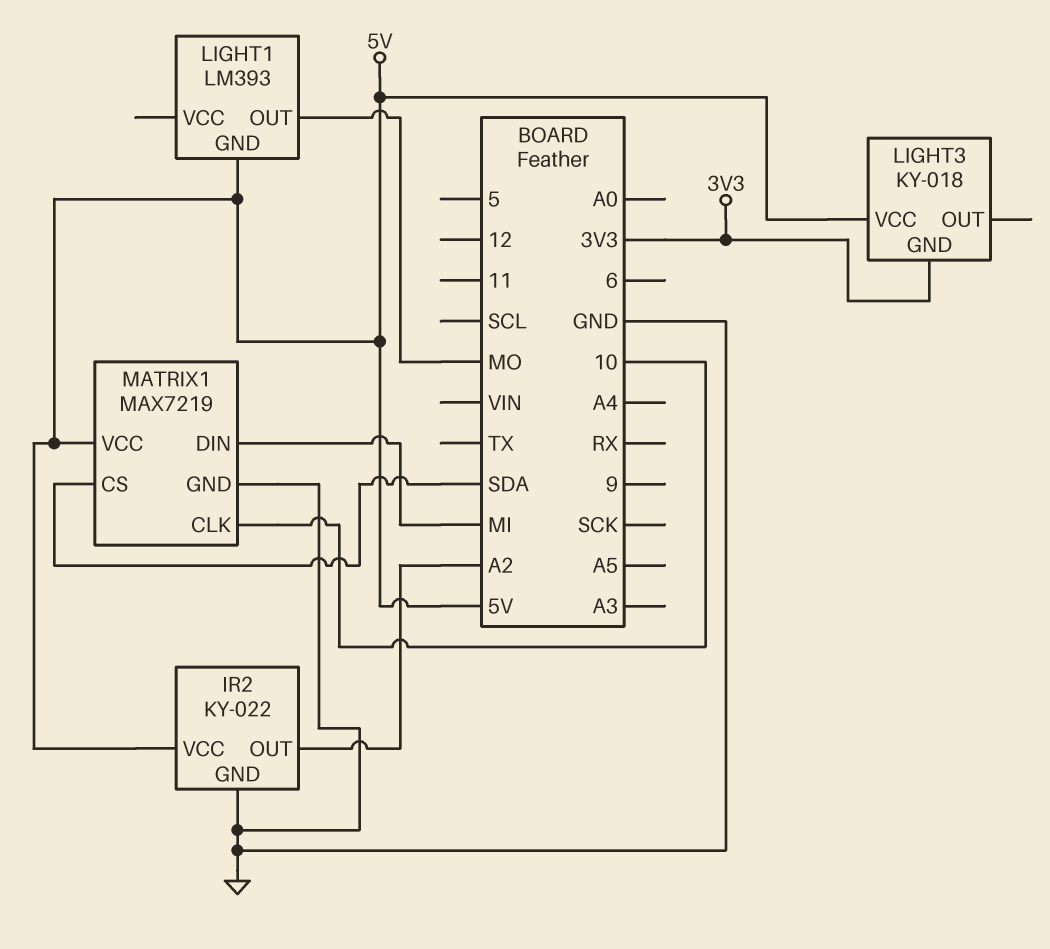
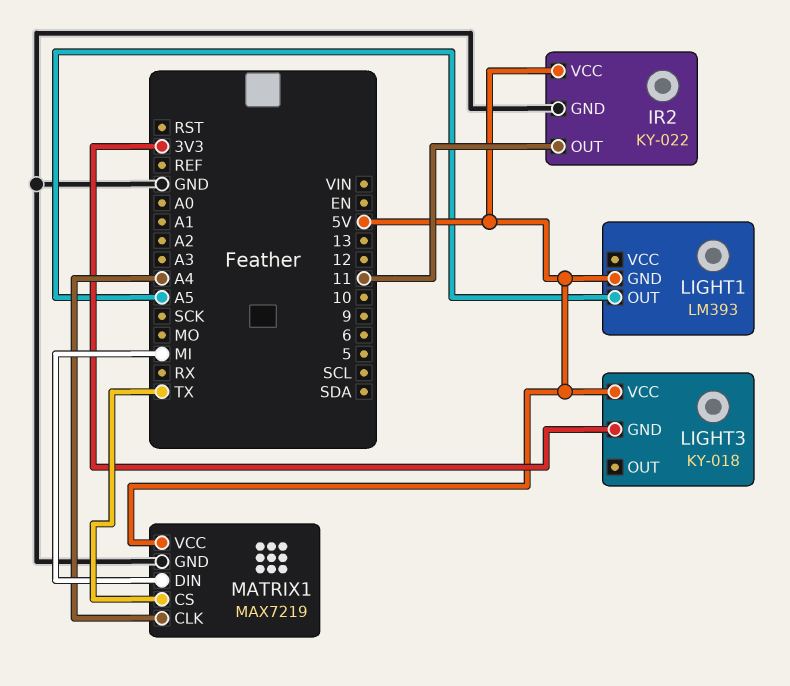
IR2 pin OUT: A2 -> 11
LIGHT1 pin OUT: MO -> A5
MATRIX1 pin CLK: 10 -> A4
MATRIX1 pin CS: SDA -> TX

